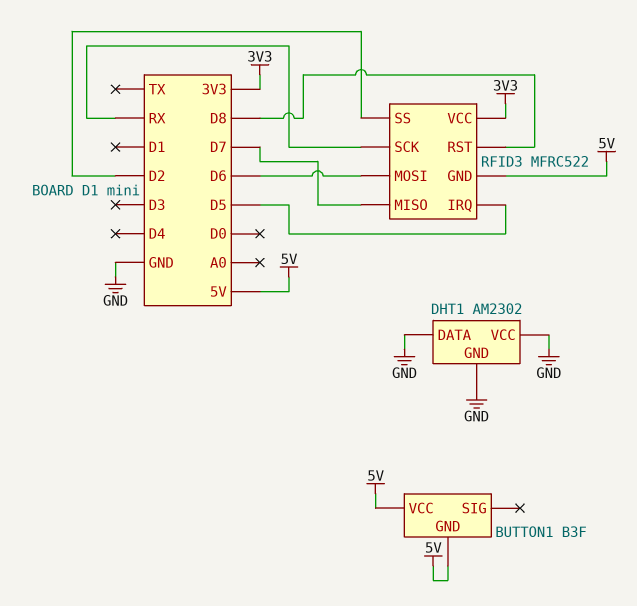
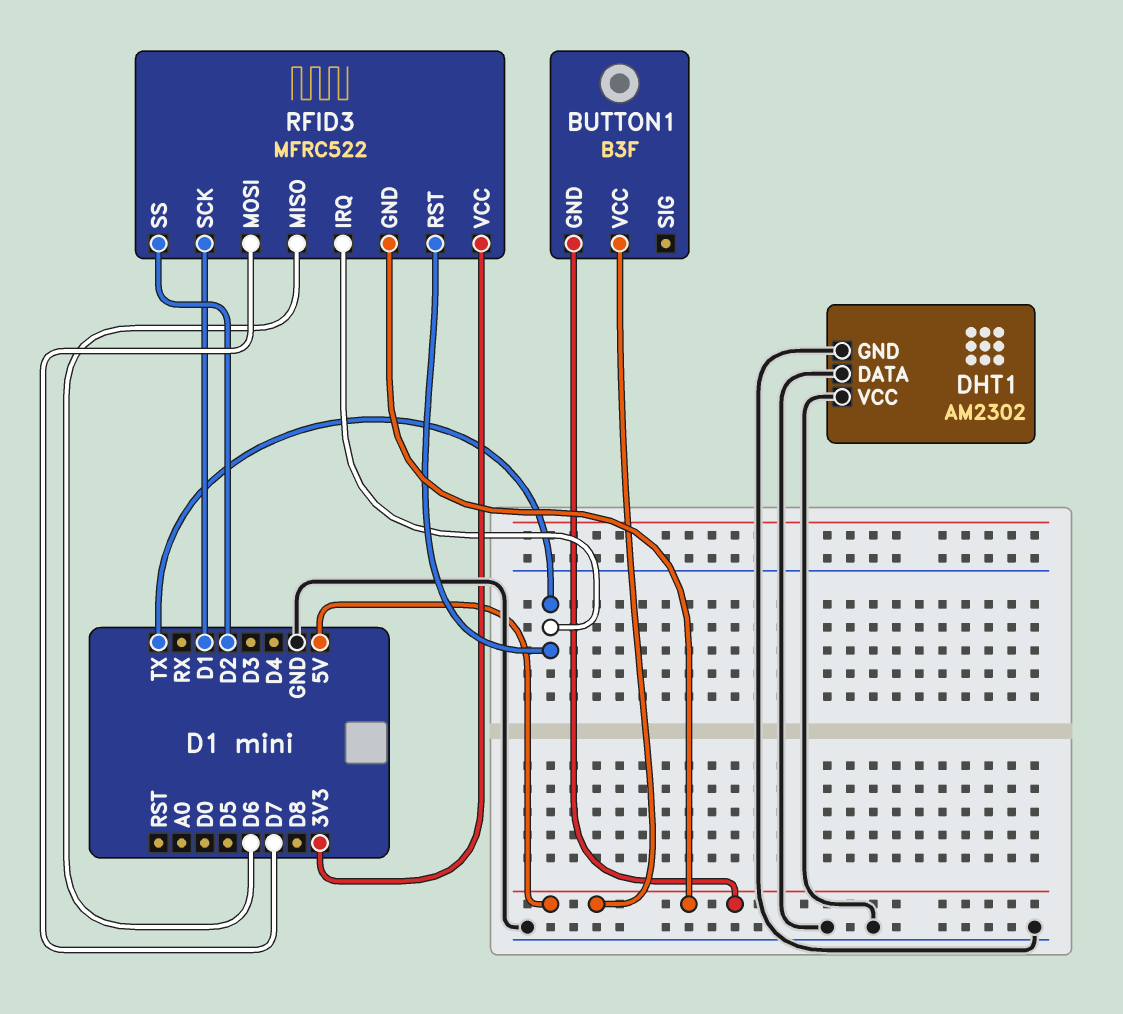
RFID3 pin IRQ: D5 -> TX
RFID3 pin MISO: D7 -> D6
RFID3 pin MOSI: D6 -> D7
RFID3 pin RST: D8 -> TX
RFID3 pin SCK: RX -> D1

